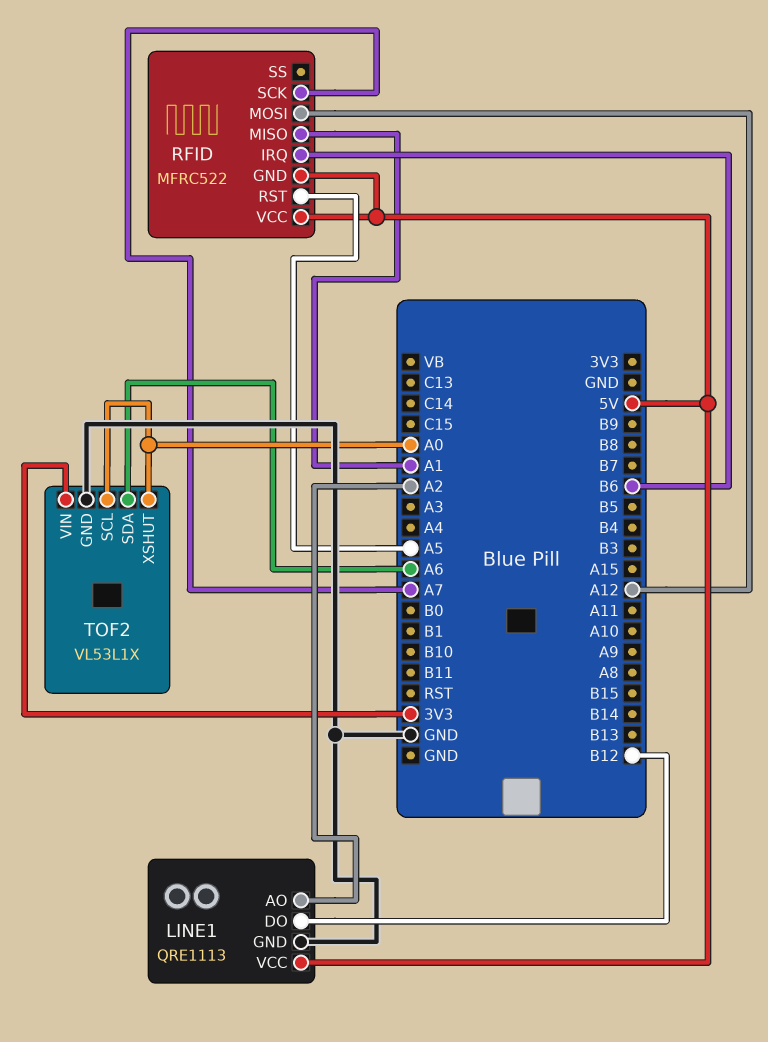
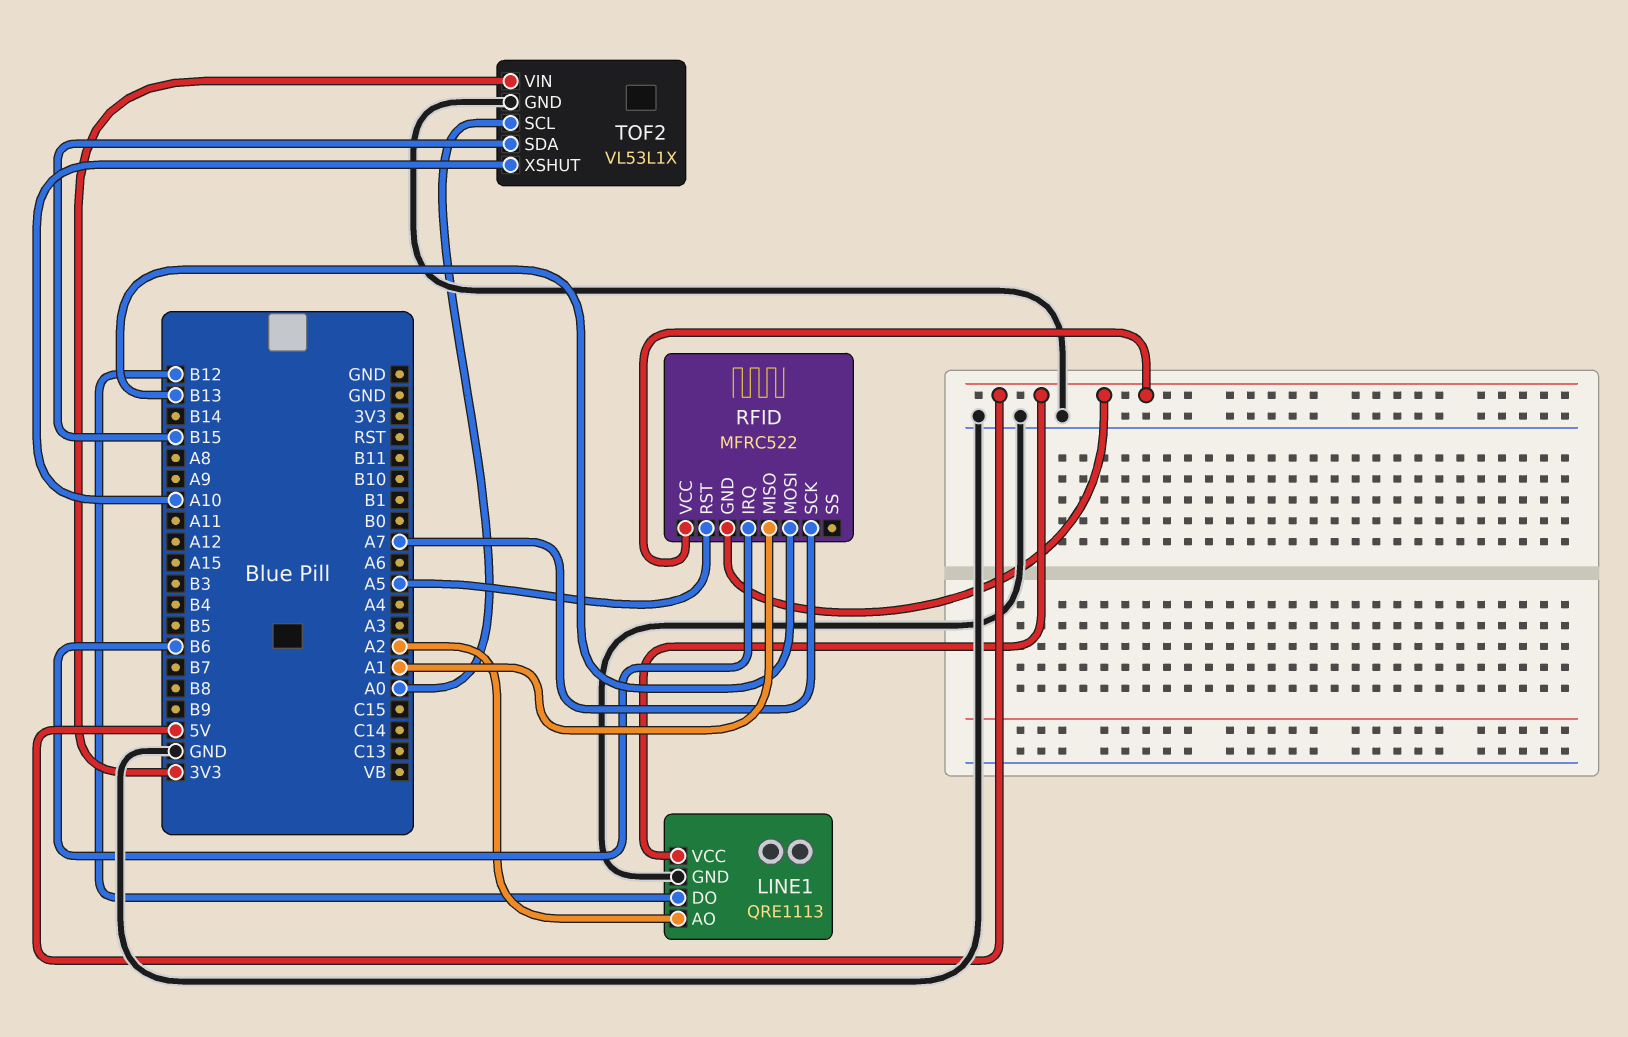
RFID pin MOSI: A12 -> B13
TOF2 pin SDA: A6 -> B15
TOF2 pin XSHUT: A0 -> A10

